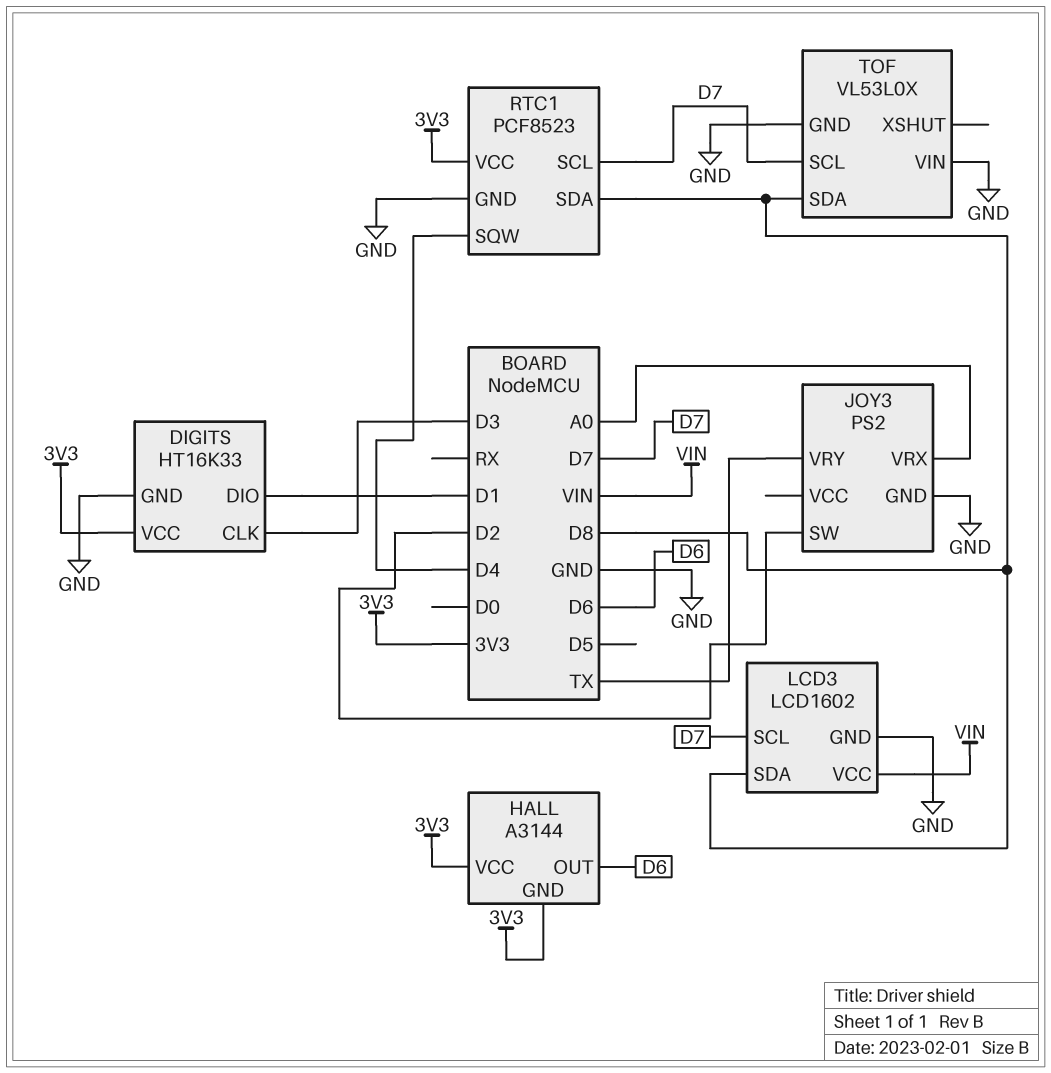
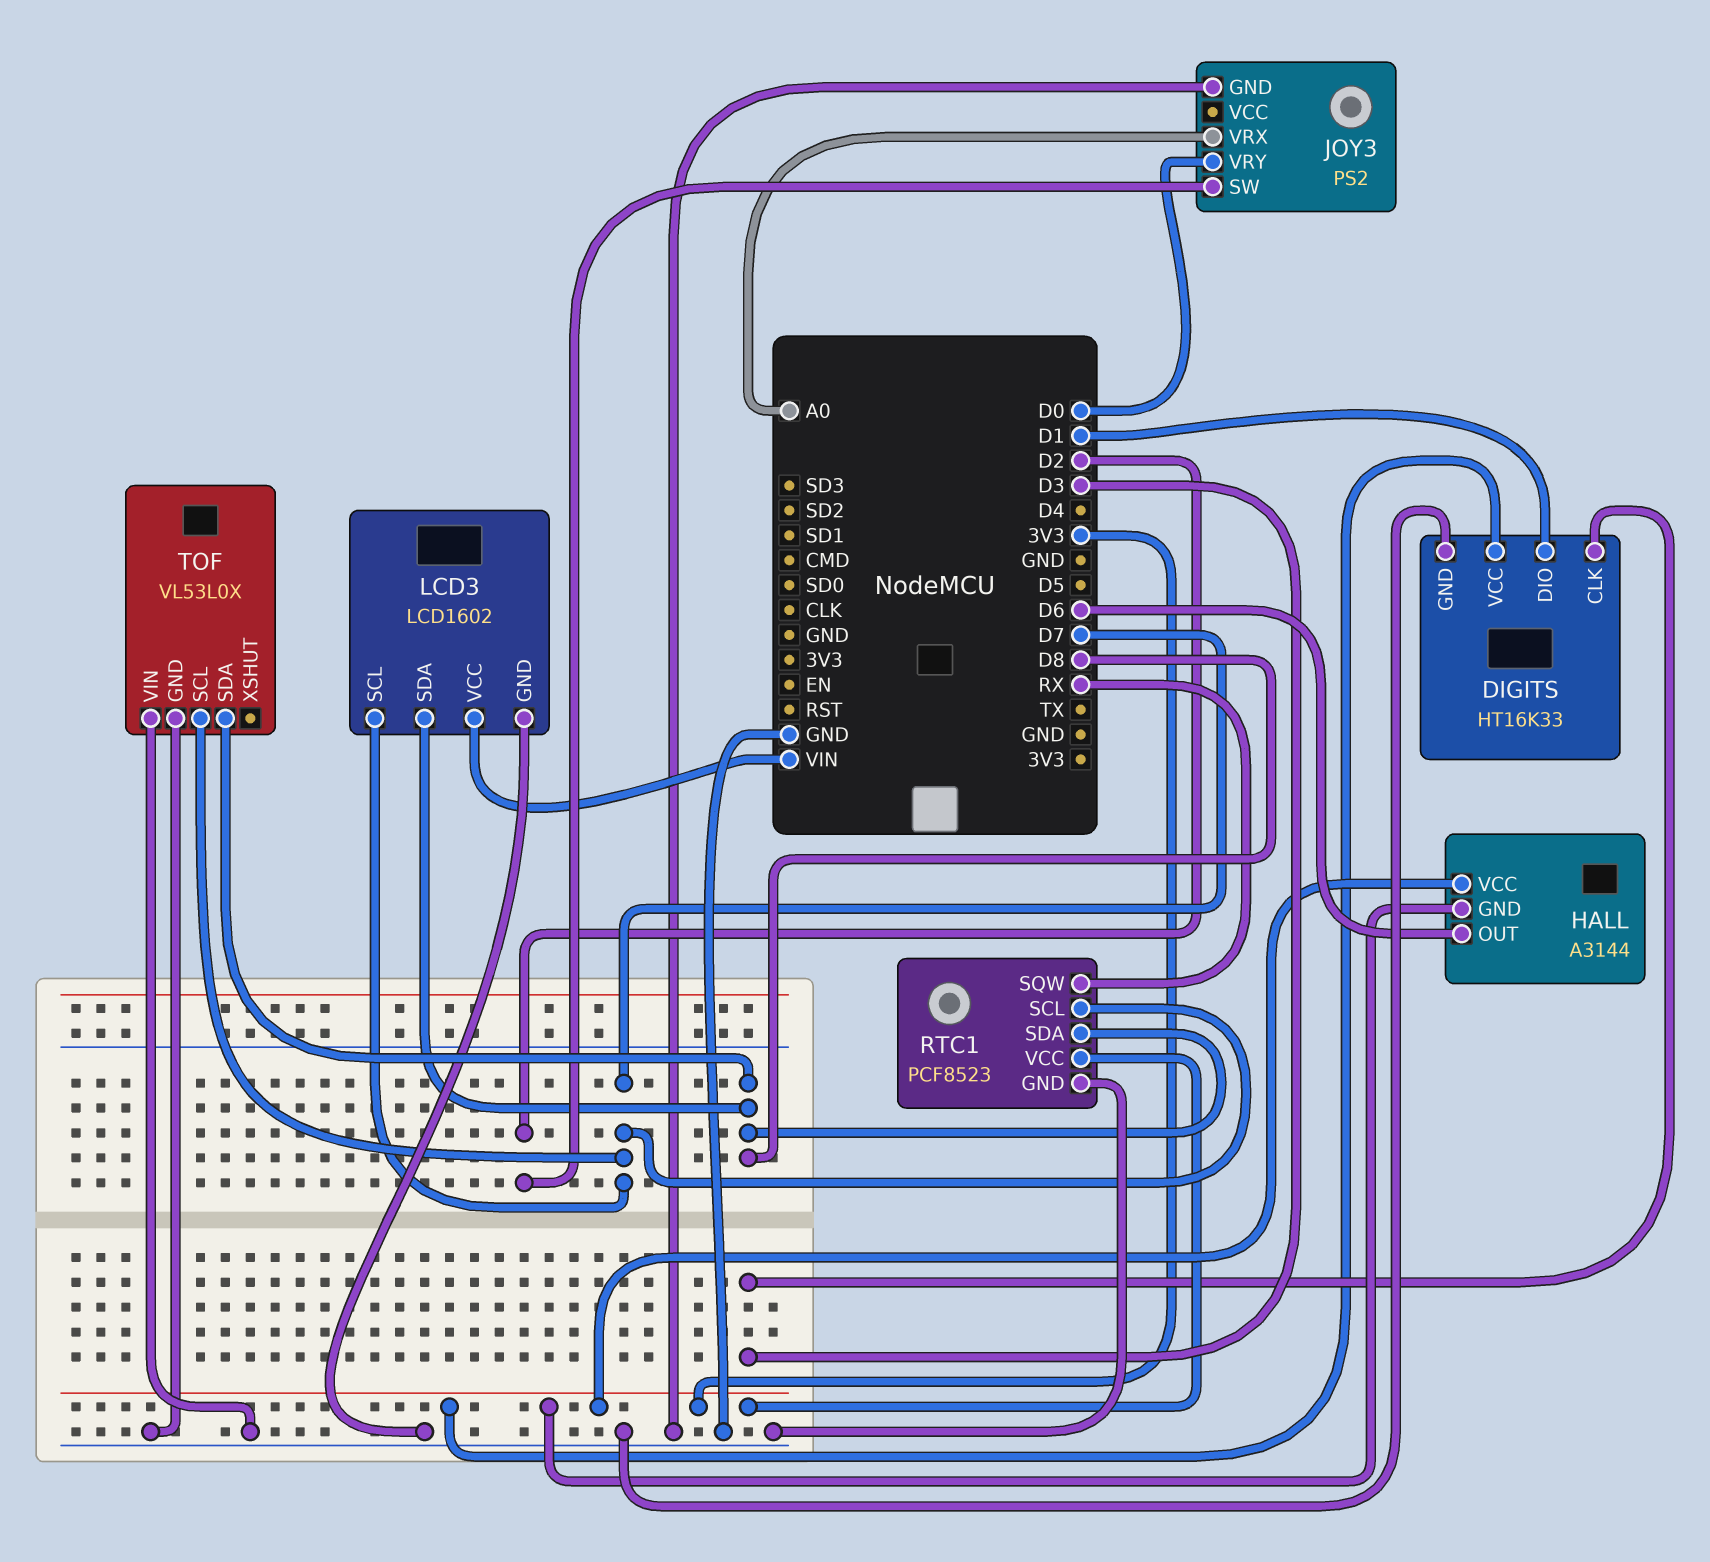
JOY3 pin VRY: TX -> D0
RTC1 pin SQW: D4 -> RX

